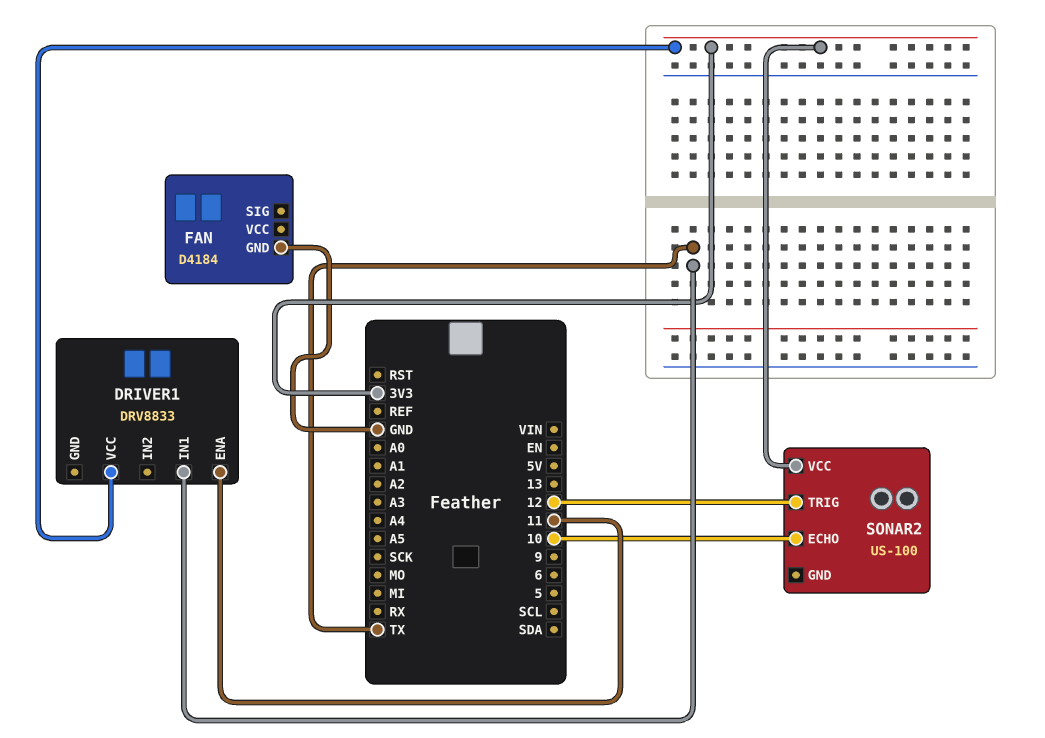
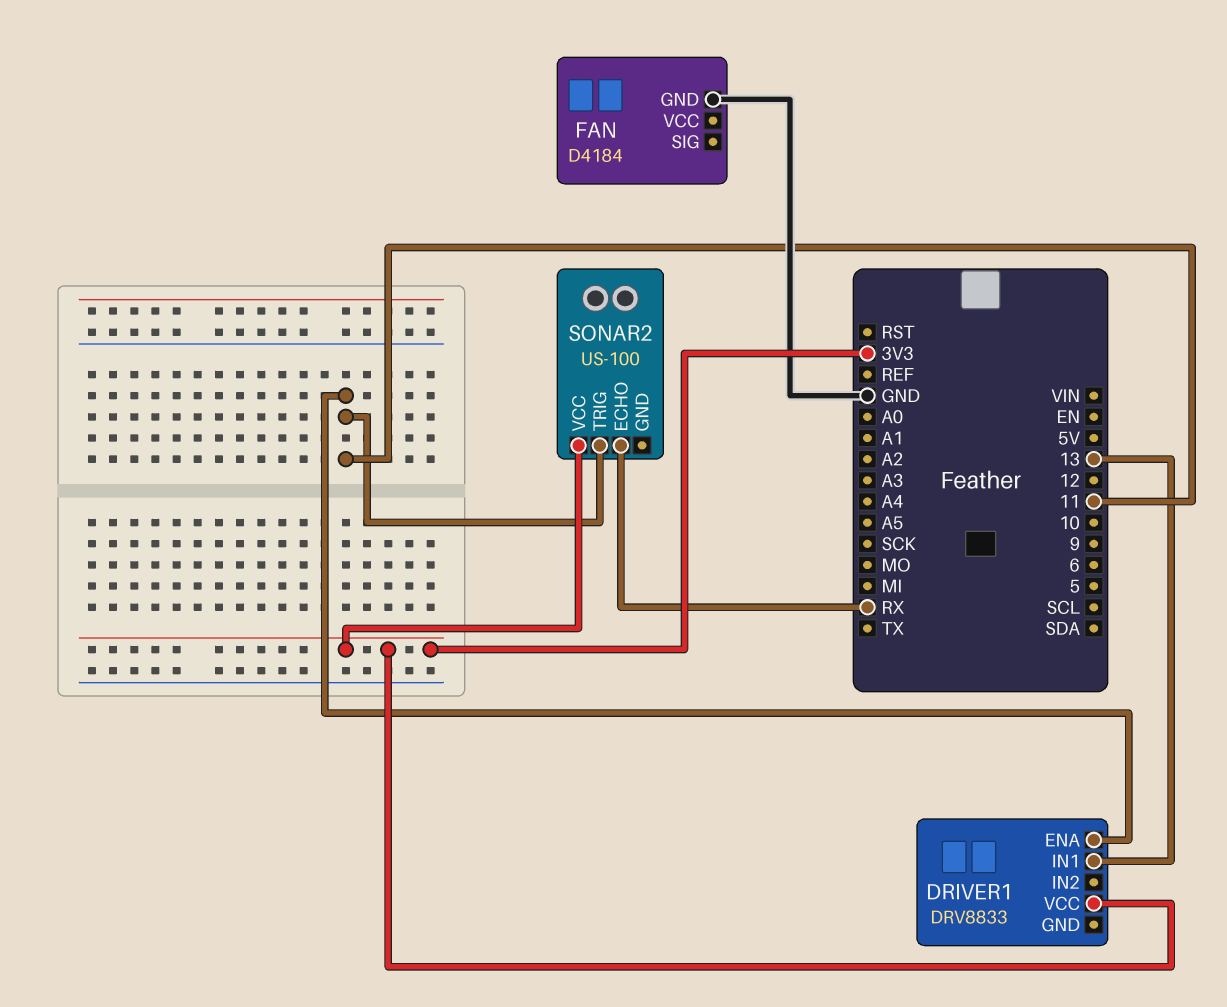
DRIVER1 pin IN1: TX -> 13
SONAR2 pin ECHO: 10 -> RX
SONAR2 pin TRIG: 12 -> 11

